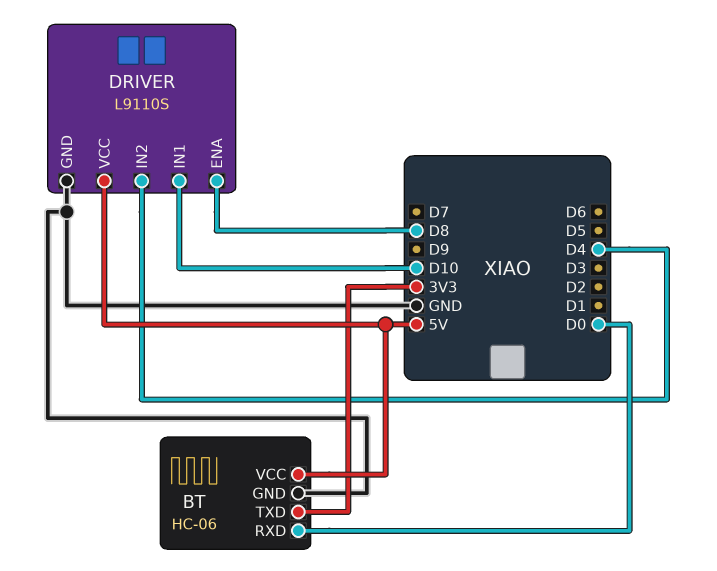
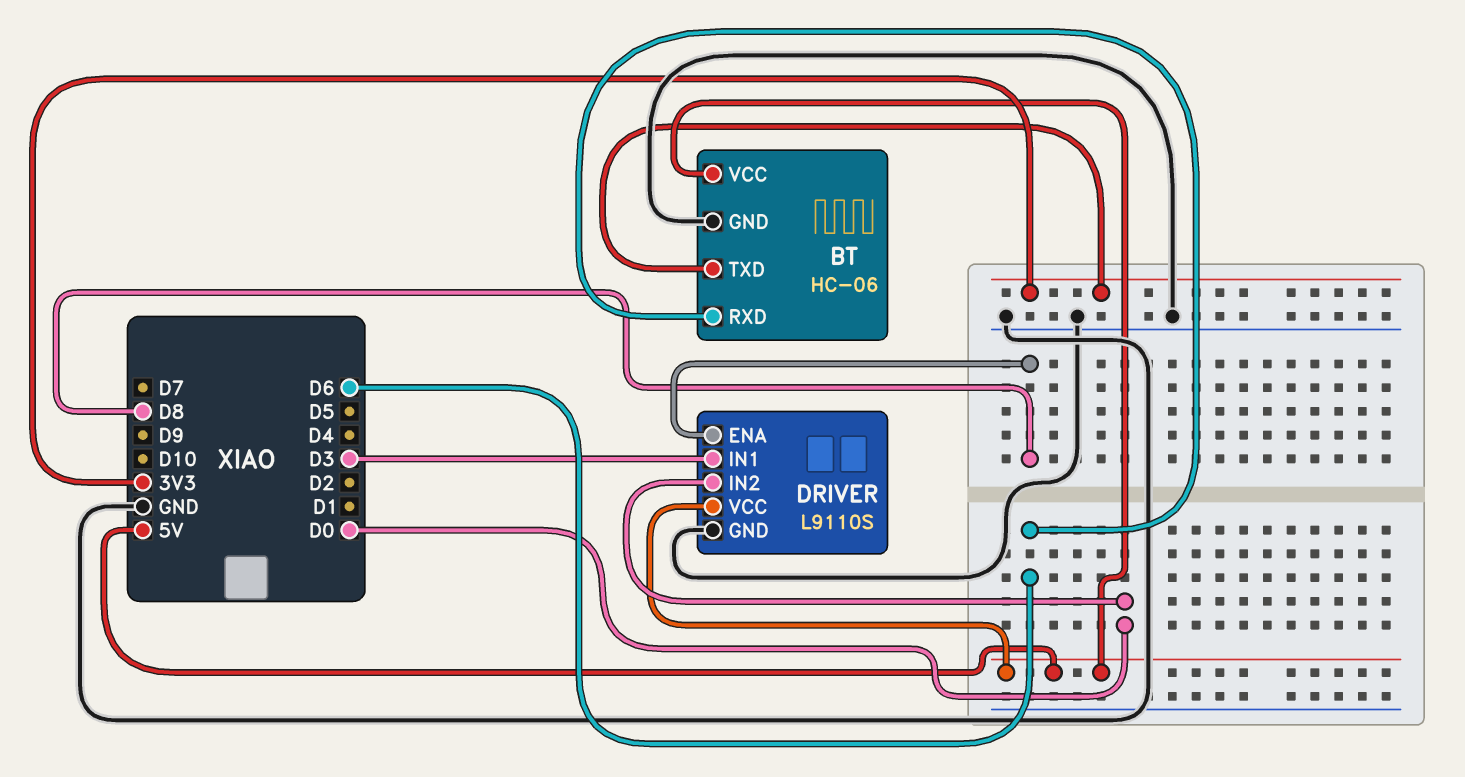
BT pin RXD: D0 -> D6
DRIVER pin IN1: D10 -> D3
DRIVER pin IN2: D4 -> D0

